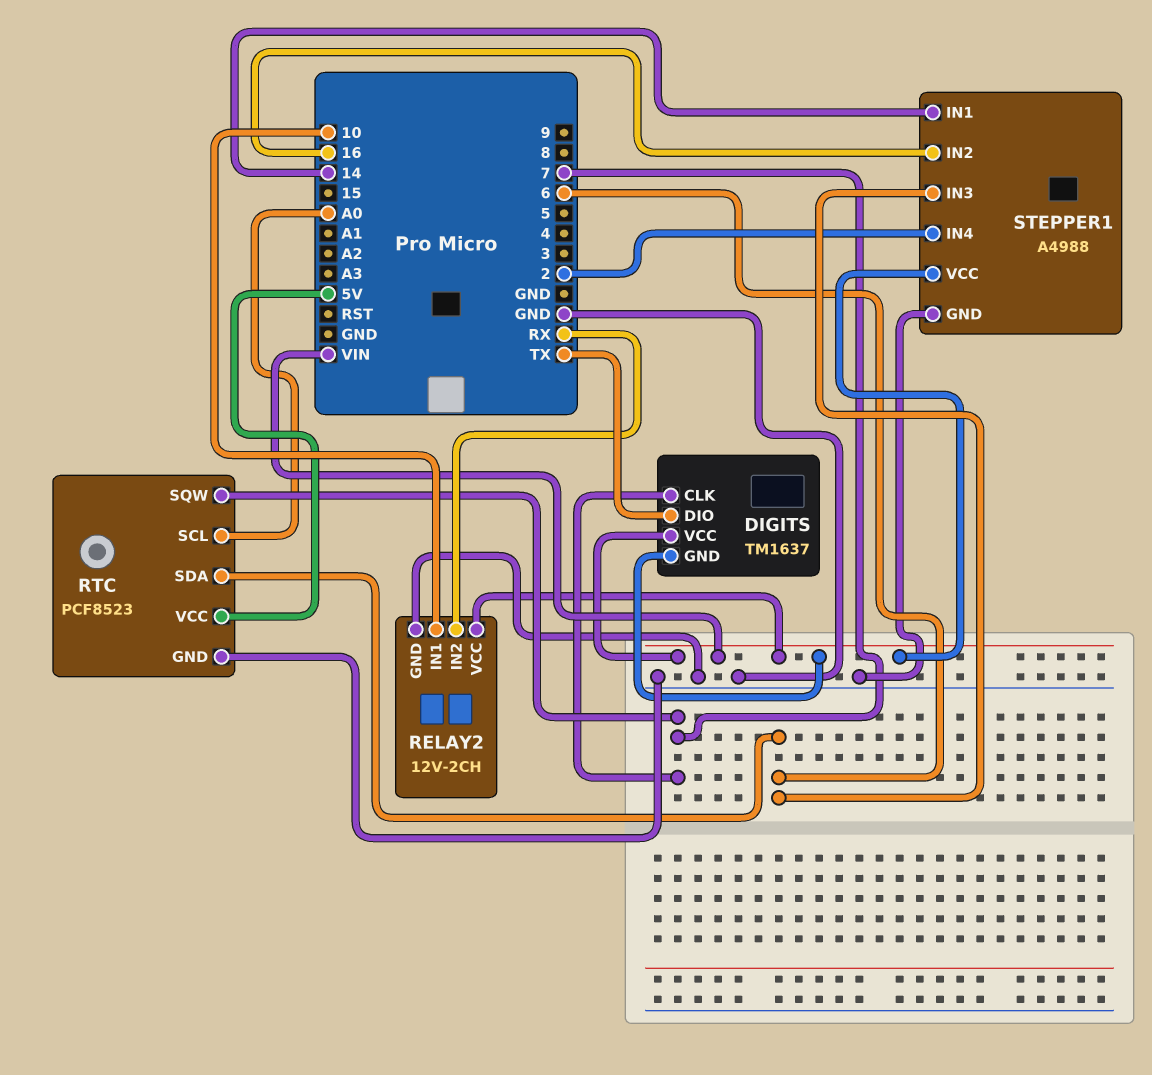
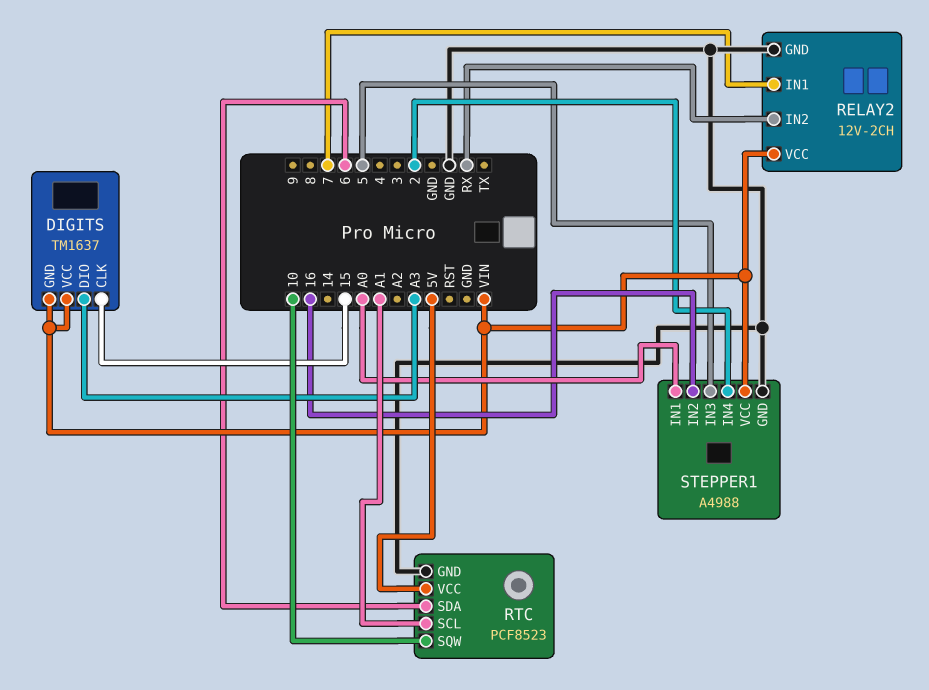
DIGITS pin CLK: 7 -> 15
DIGITS pin DIO: TX -> A3
RELAY2 pin IN1: 10 -> 7
RTC pin SCL: A0 -> A1
RTC pin SQW: 7 -> 10
STEPPER1 pin IN1: 14 -> A0
STEPPER1 pin IN3: 6 -> 5

